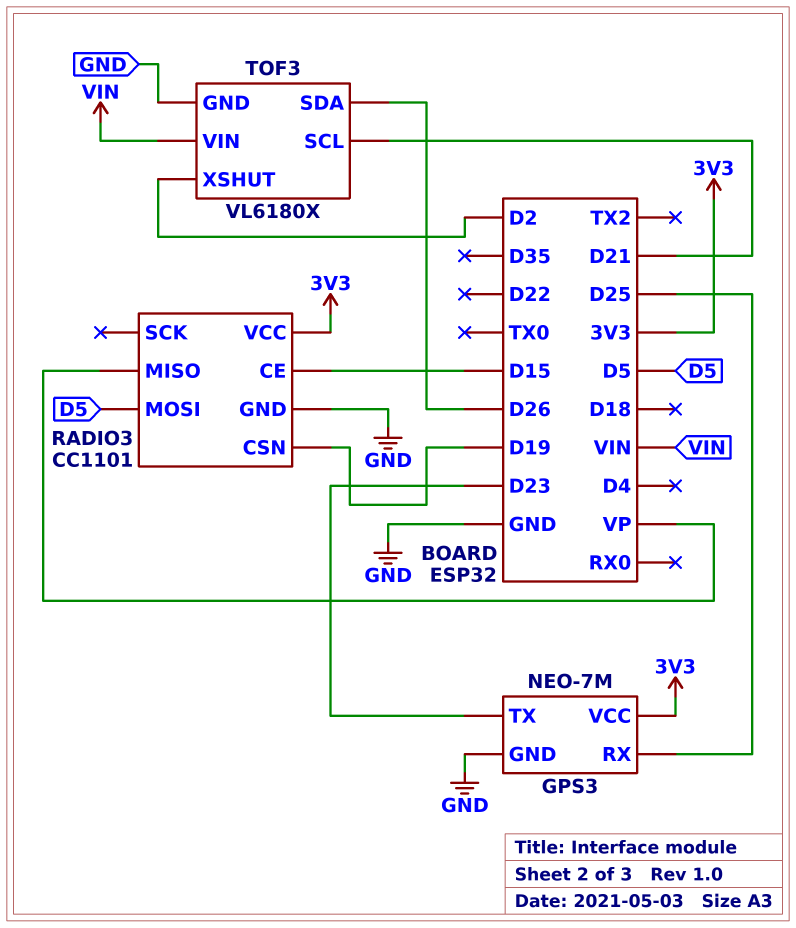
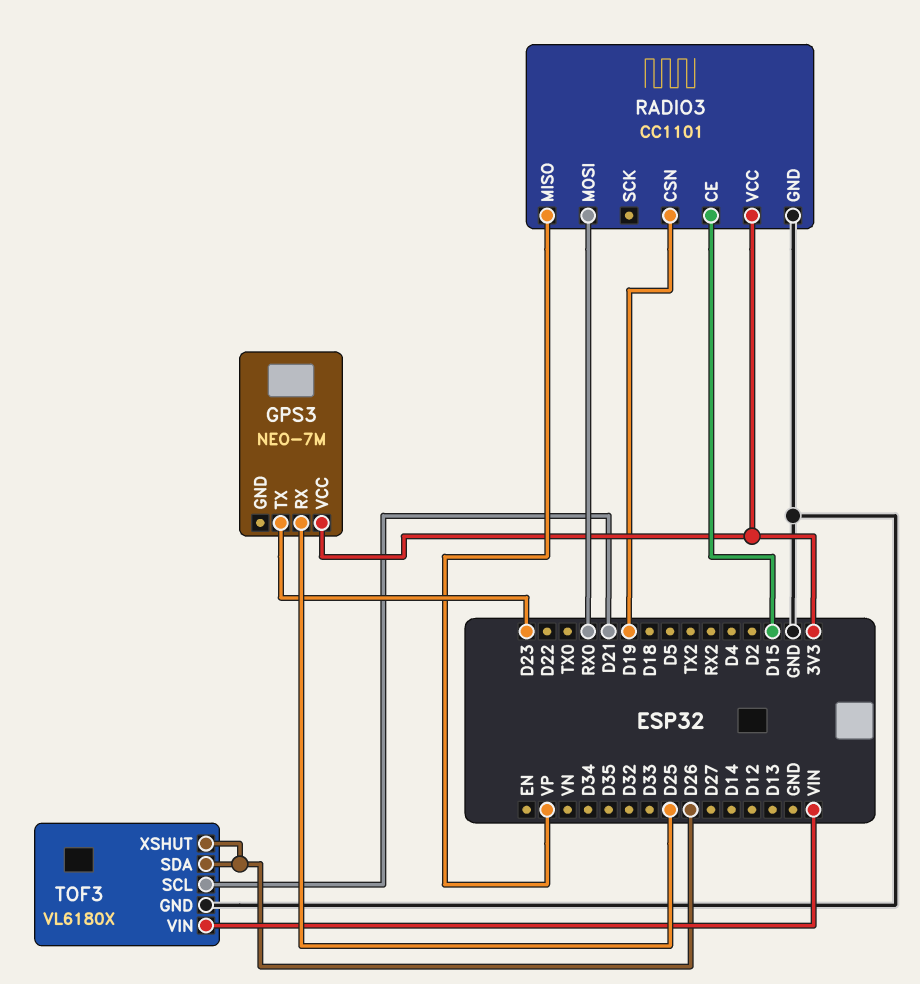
GPS3 pin GND: GND -> none
RADIO3 pin MOSI: D5 -> RX0
TOF3 pin XSHUT: D2 -> D26

